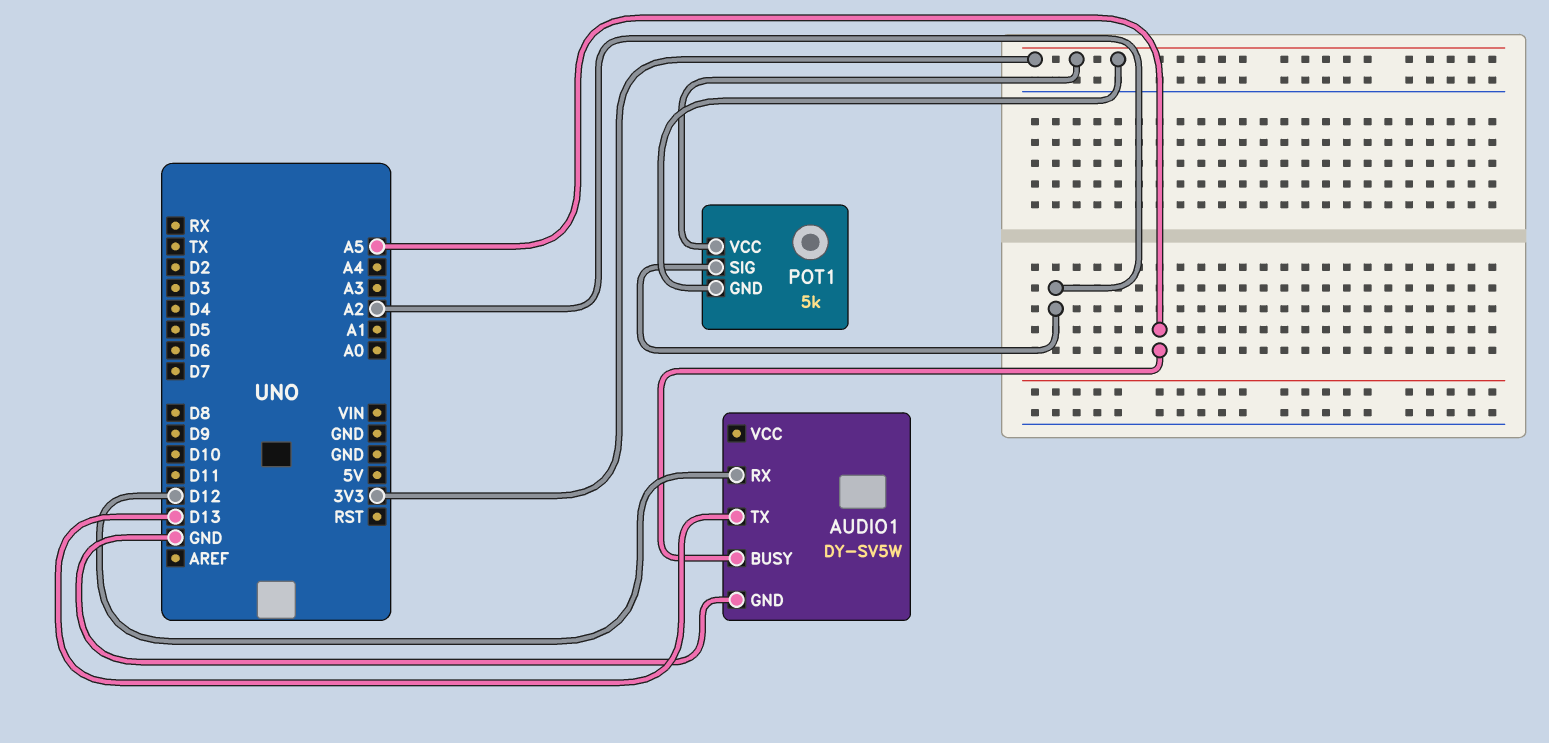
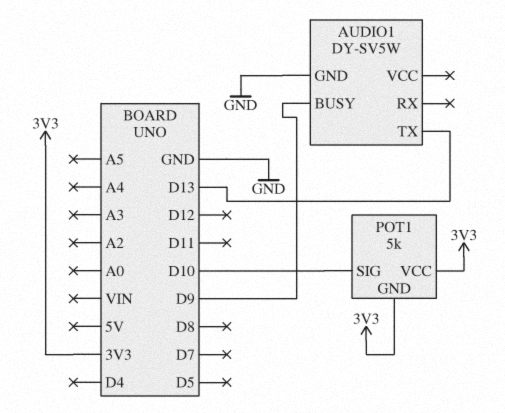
AUDIO1 pin BUSY: A5 -> D9
AUDIO1 pin RX: D12 -> none
POT1 pin SIG: A2 -> D10

